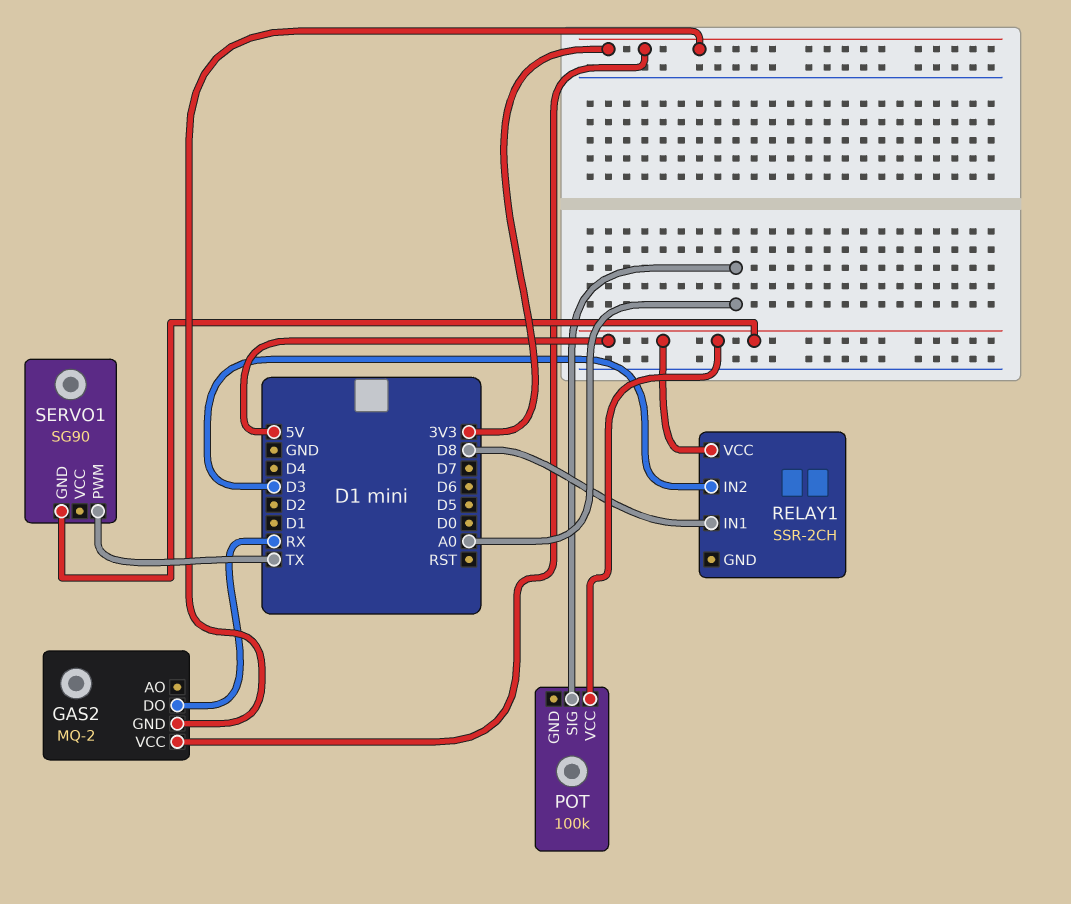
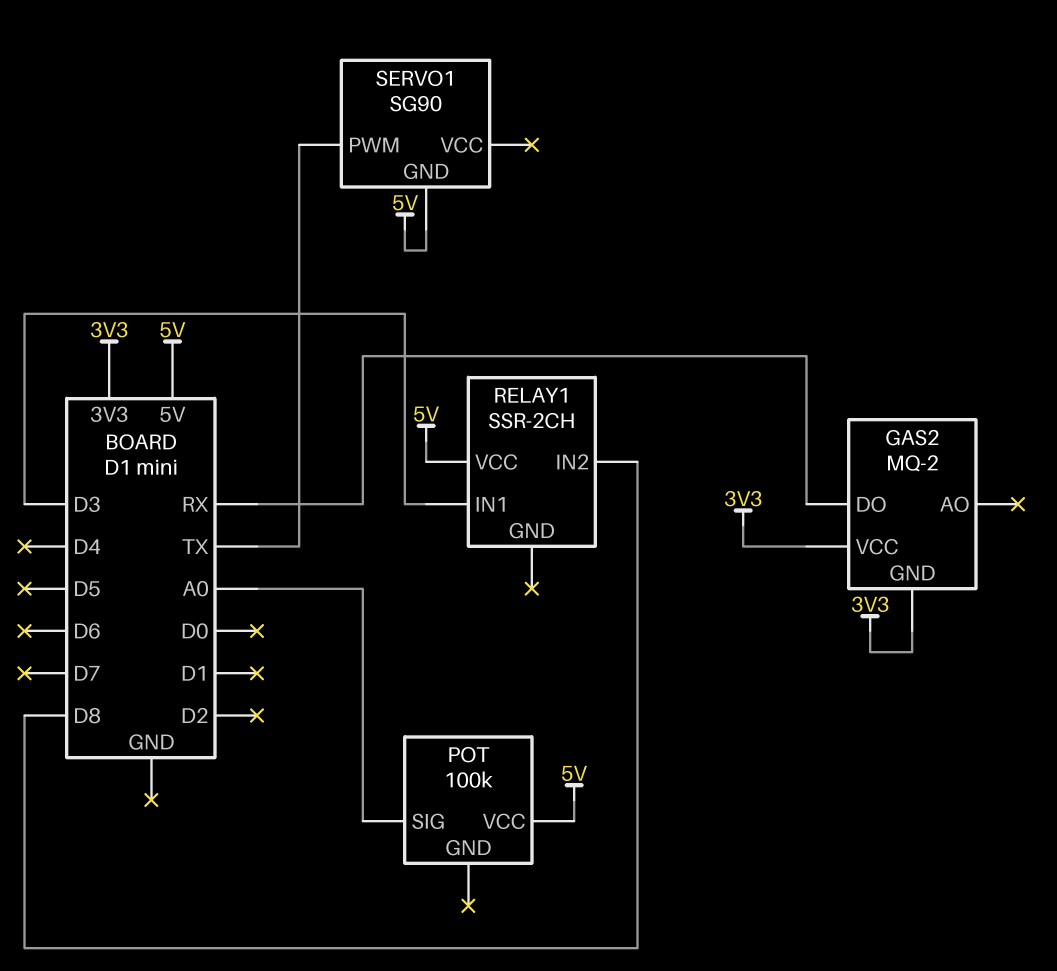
RELAY1 pin IN1: D8 -> D3
RELAY1 pin IN2: D3 -> D8

